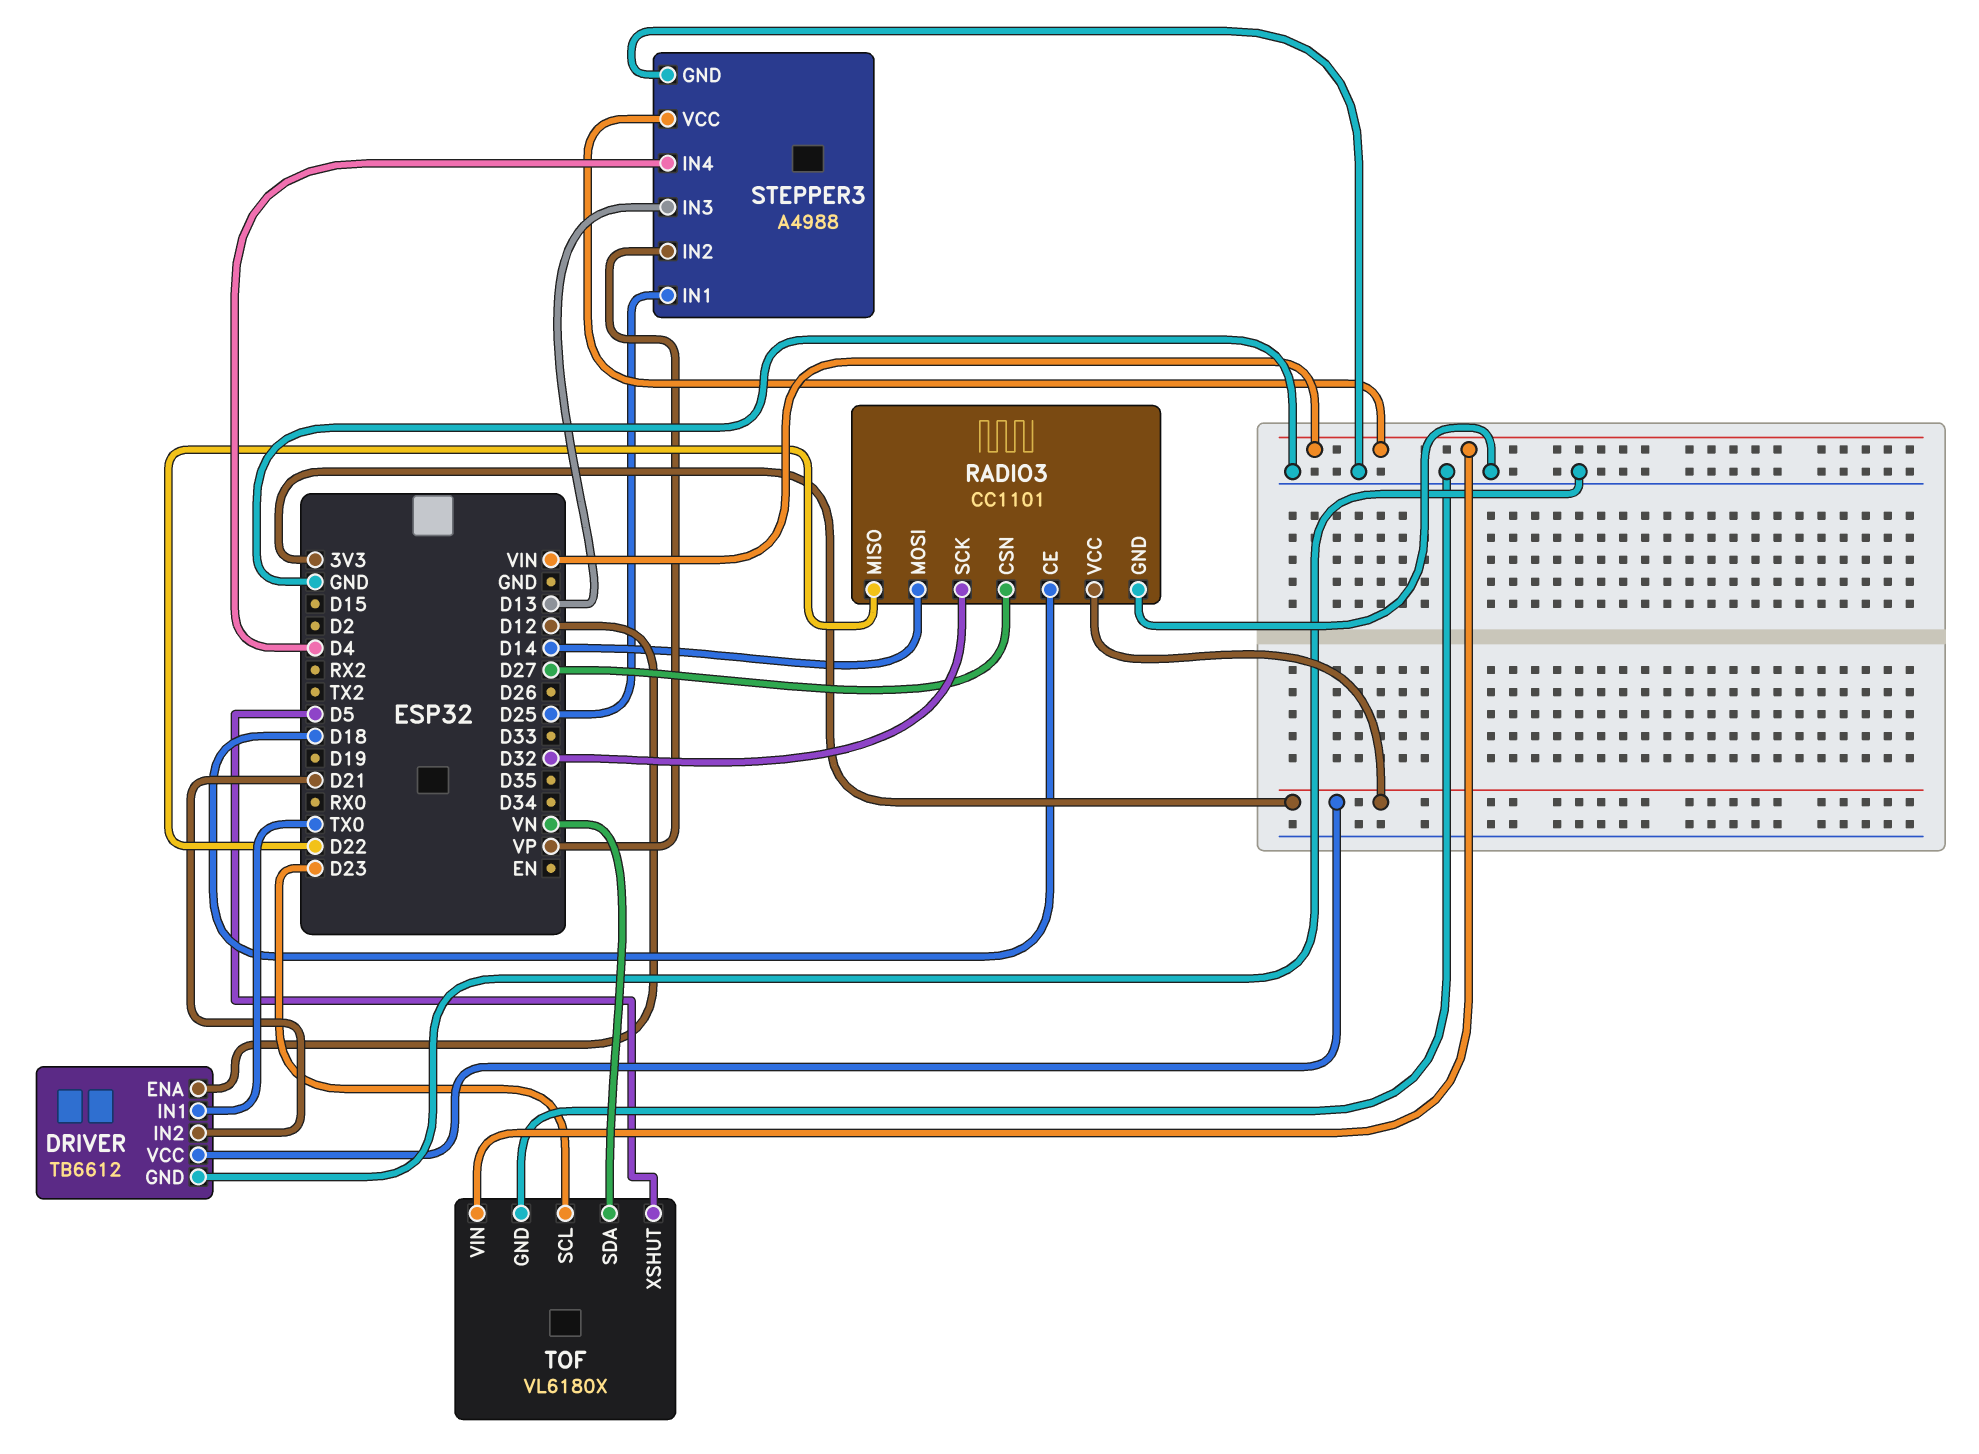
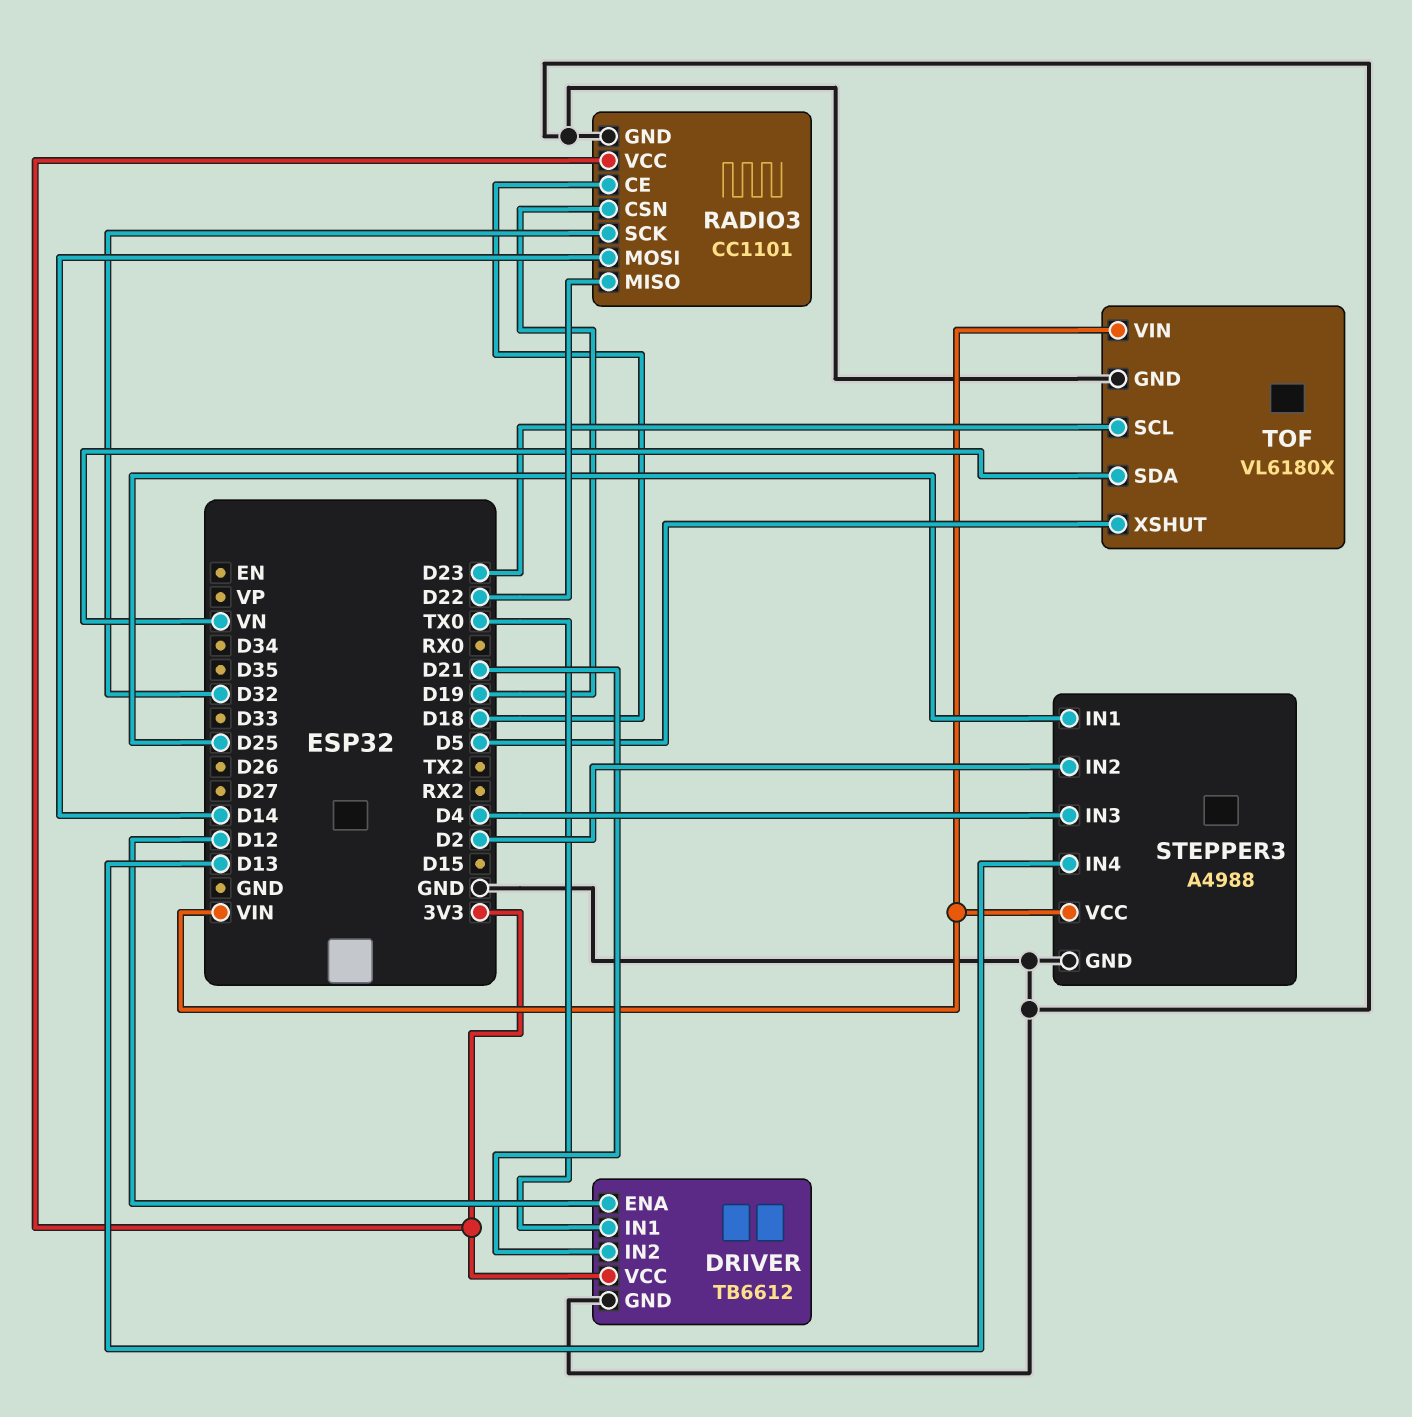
RADIO3 pin CSN: D27 -> D19
STEPPER3 pin IN2: VP -> D2
STEPPER3 pin IN3: D13 -> D4
STEPPER3 pin IN4: D4 -> D13

